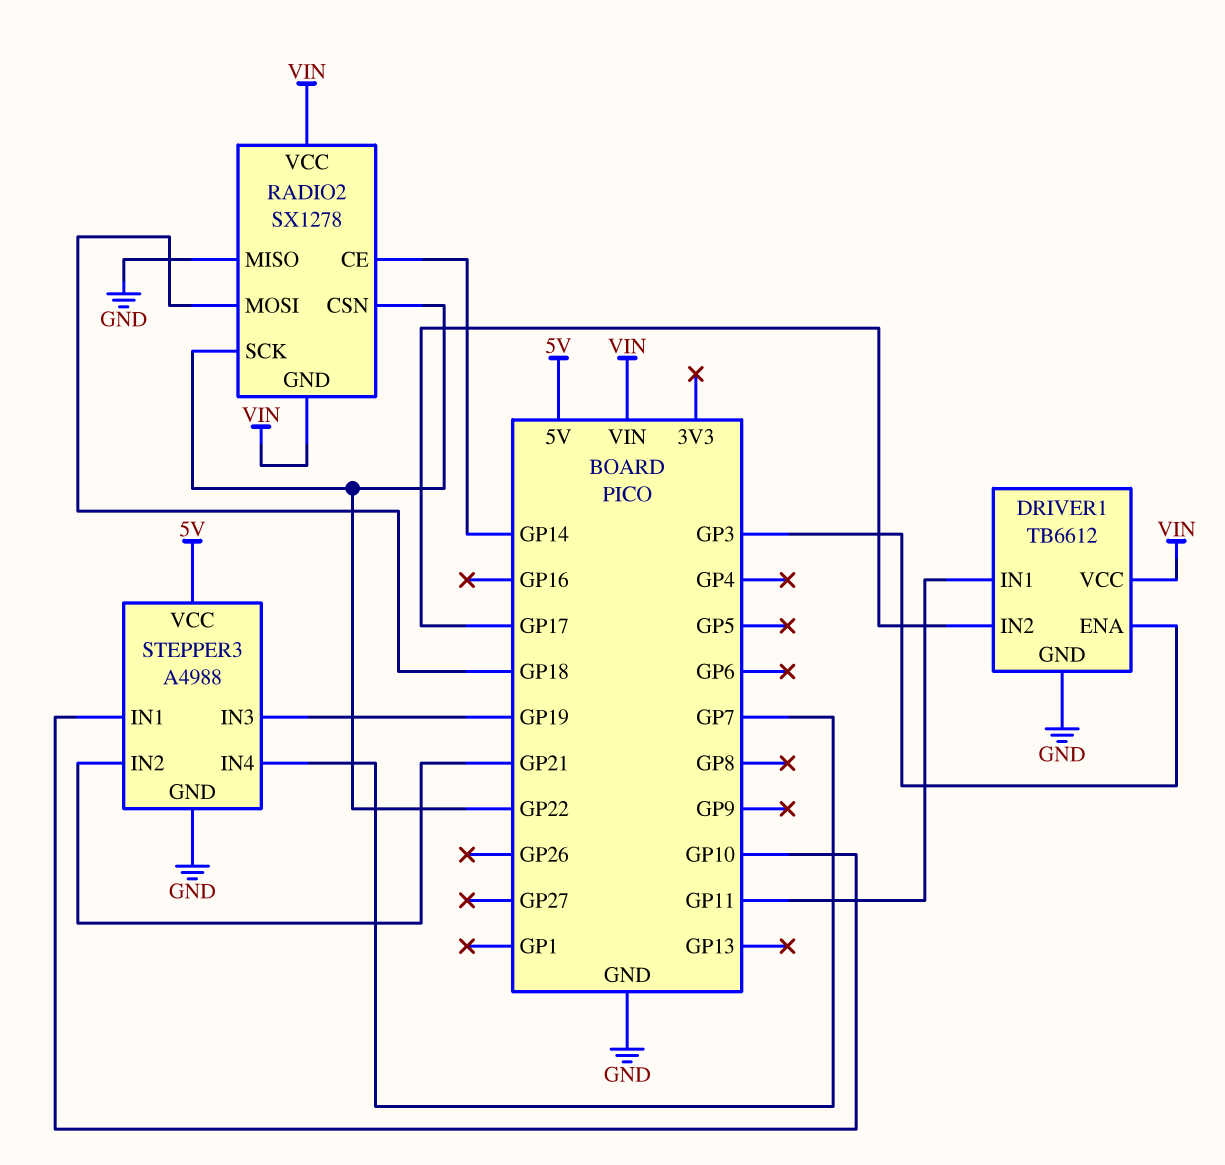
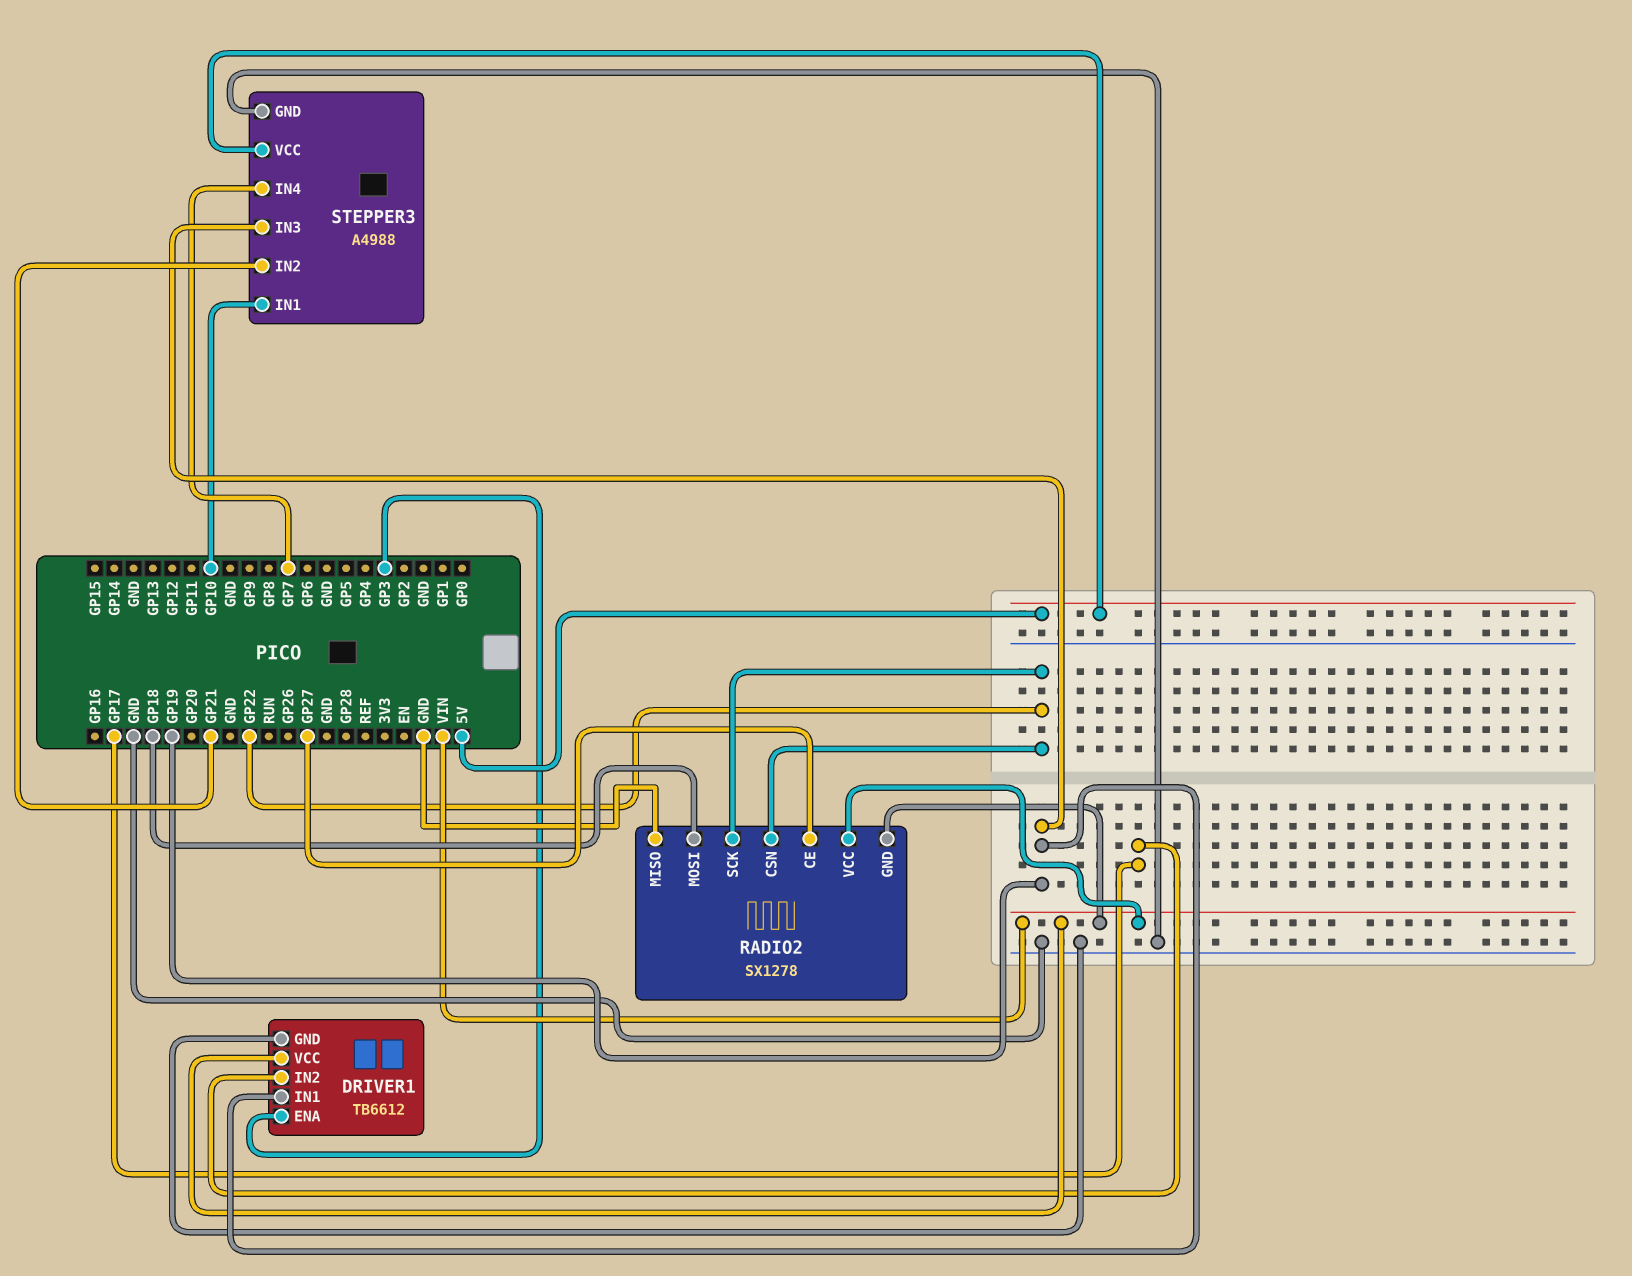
DRIVER1 pin IN1: GP11 -> GP19
RADIO2 pin CE: GP14 -> GP27

